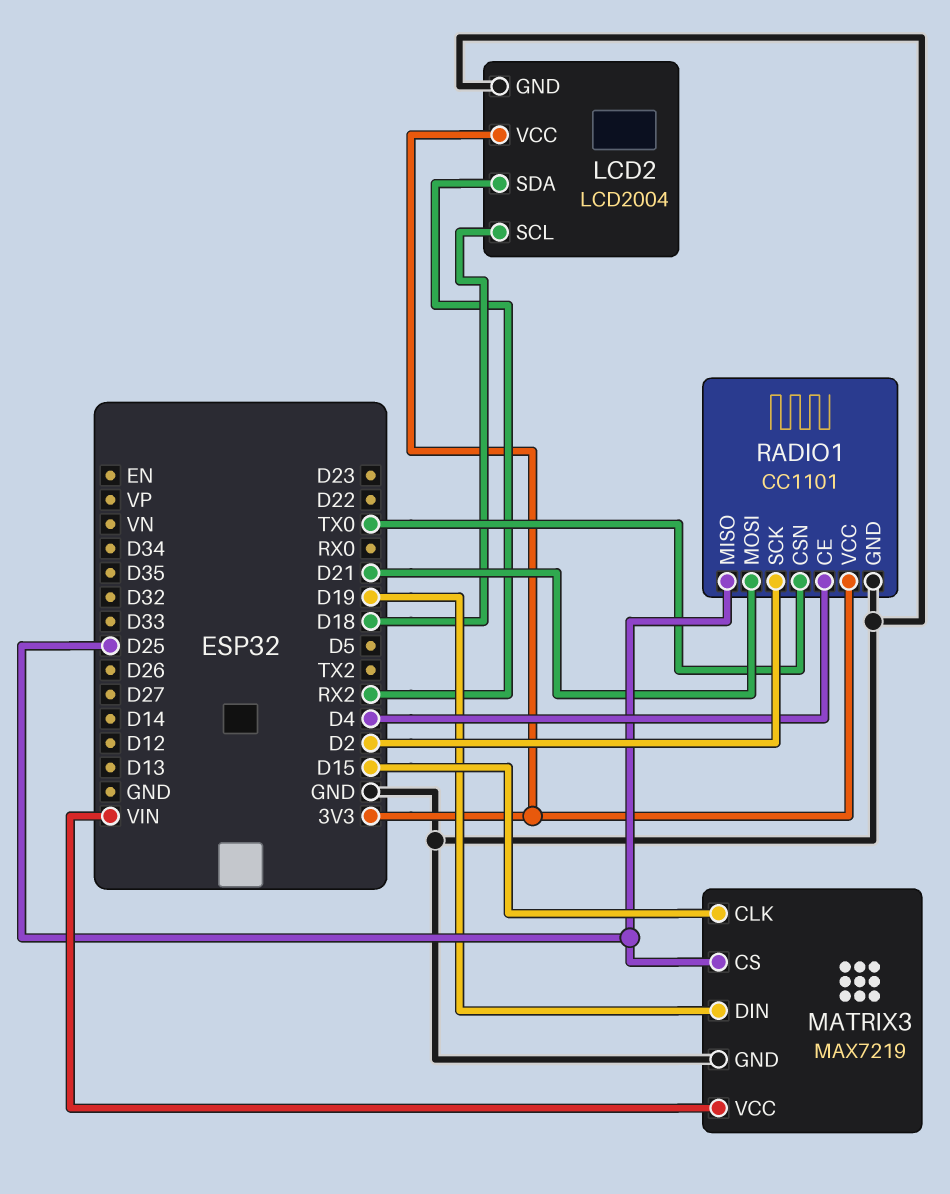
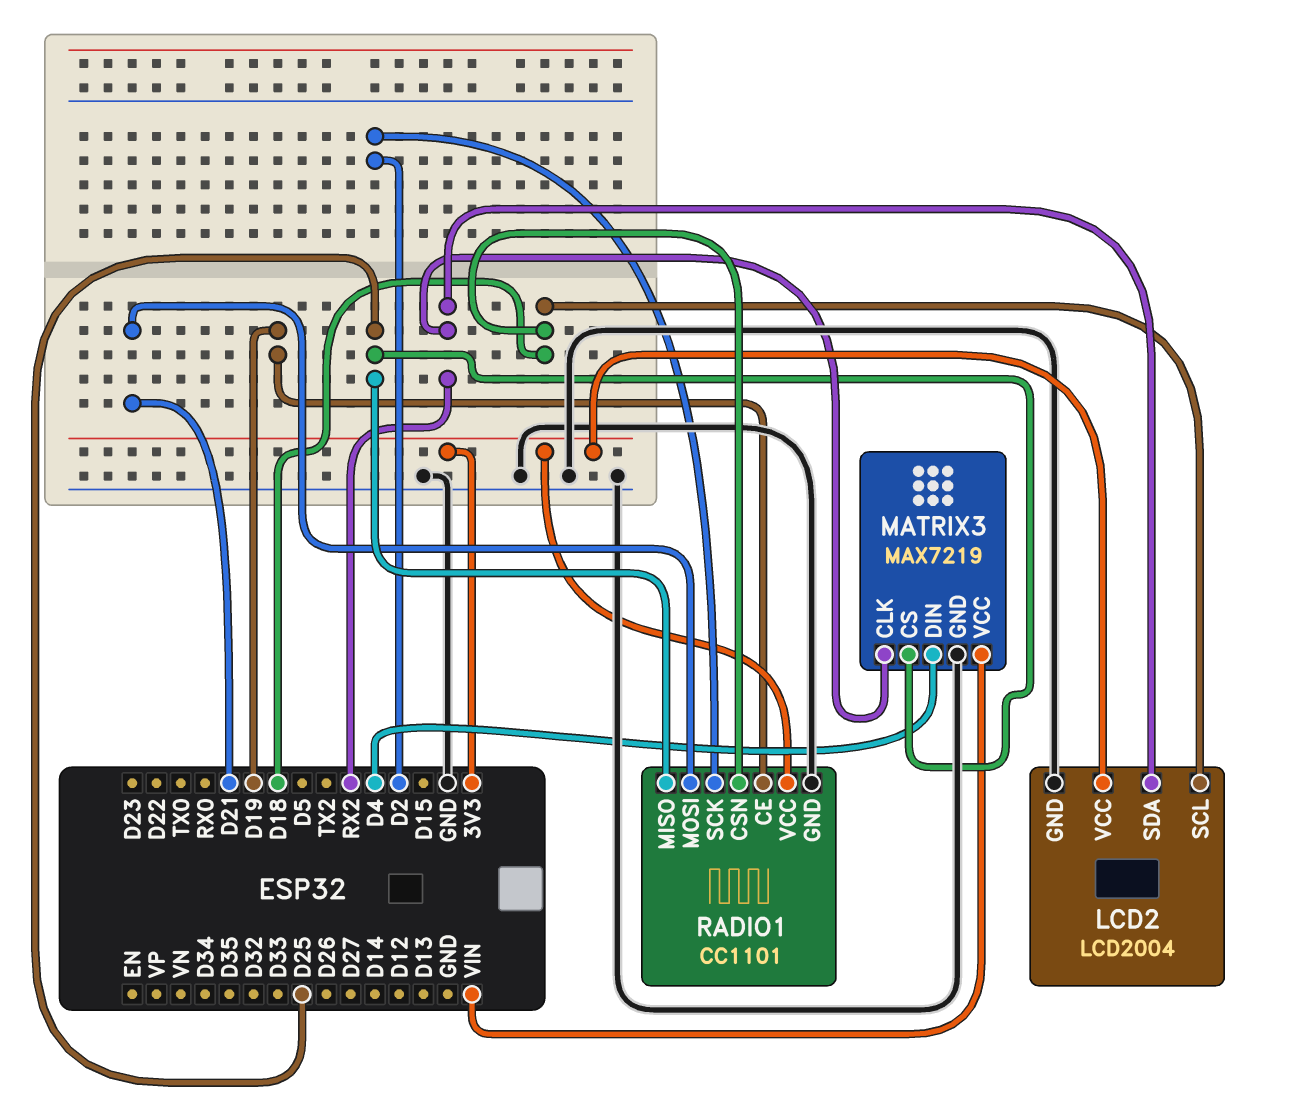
MATRIX3 pin CLK: D15 -> RX2
MATRIX3 pin DIN: D19 -> D4
RADIO1 pin CE: D4 -> D19
RADIO1 pin CSN: TX0 -> D18

